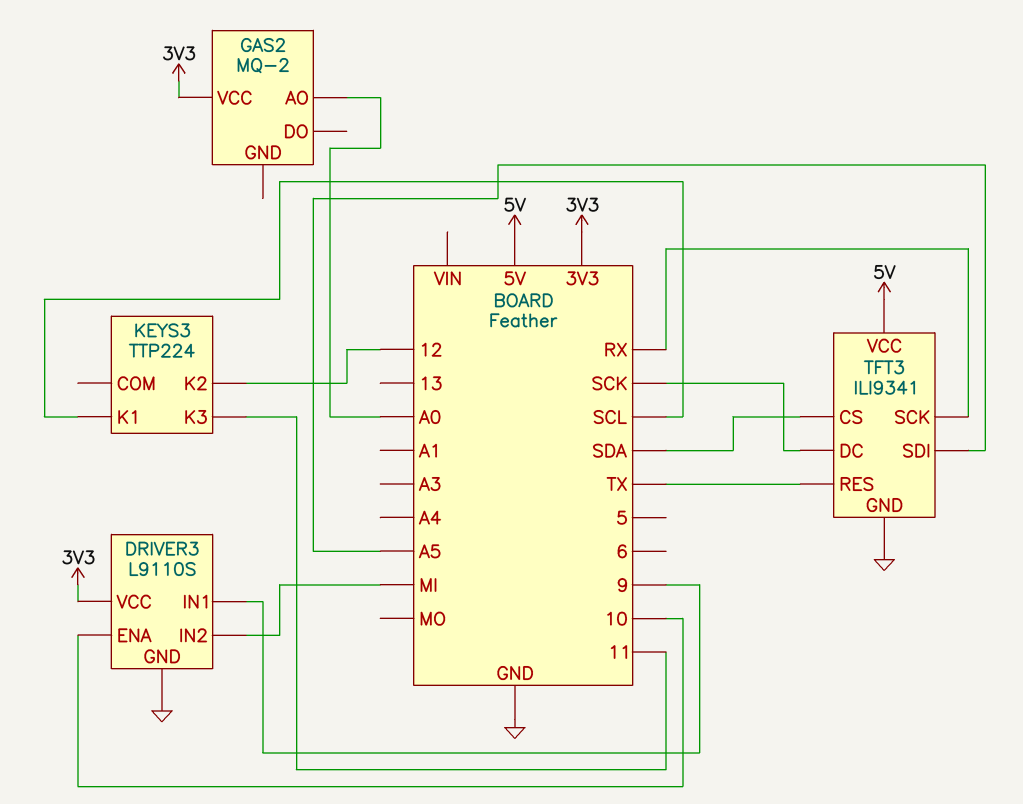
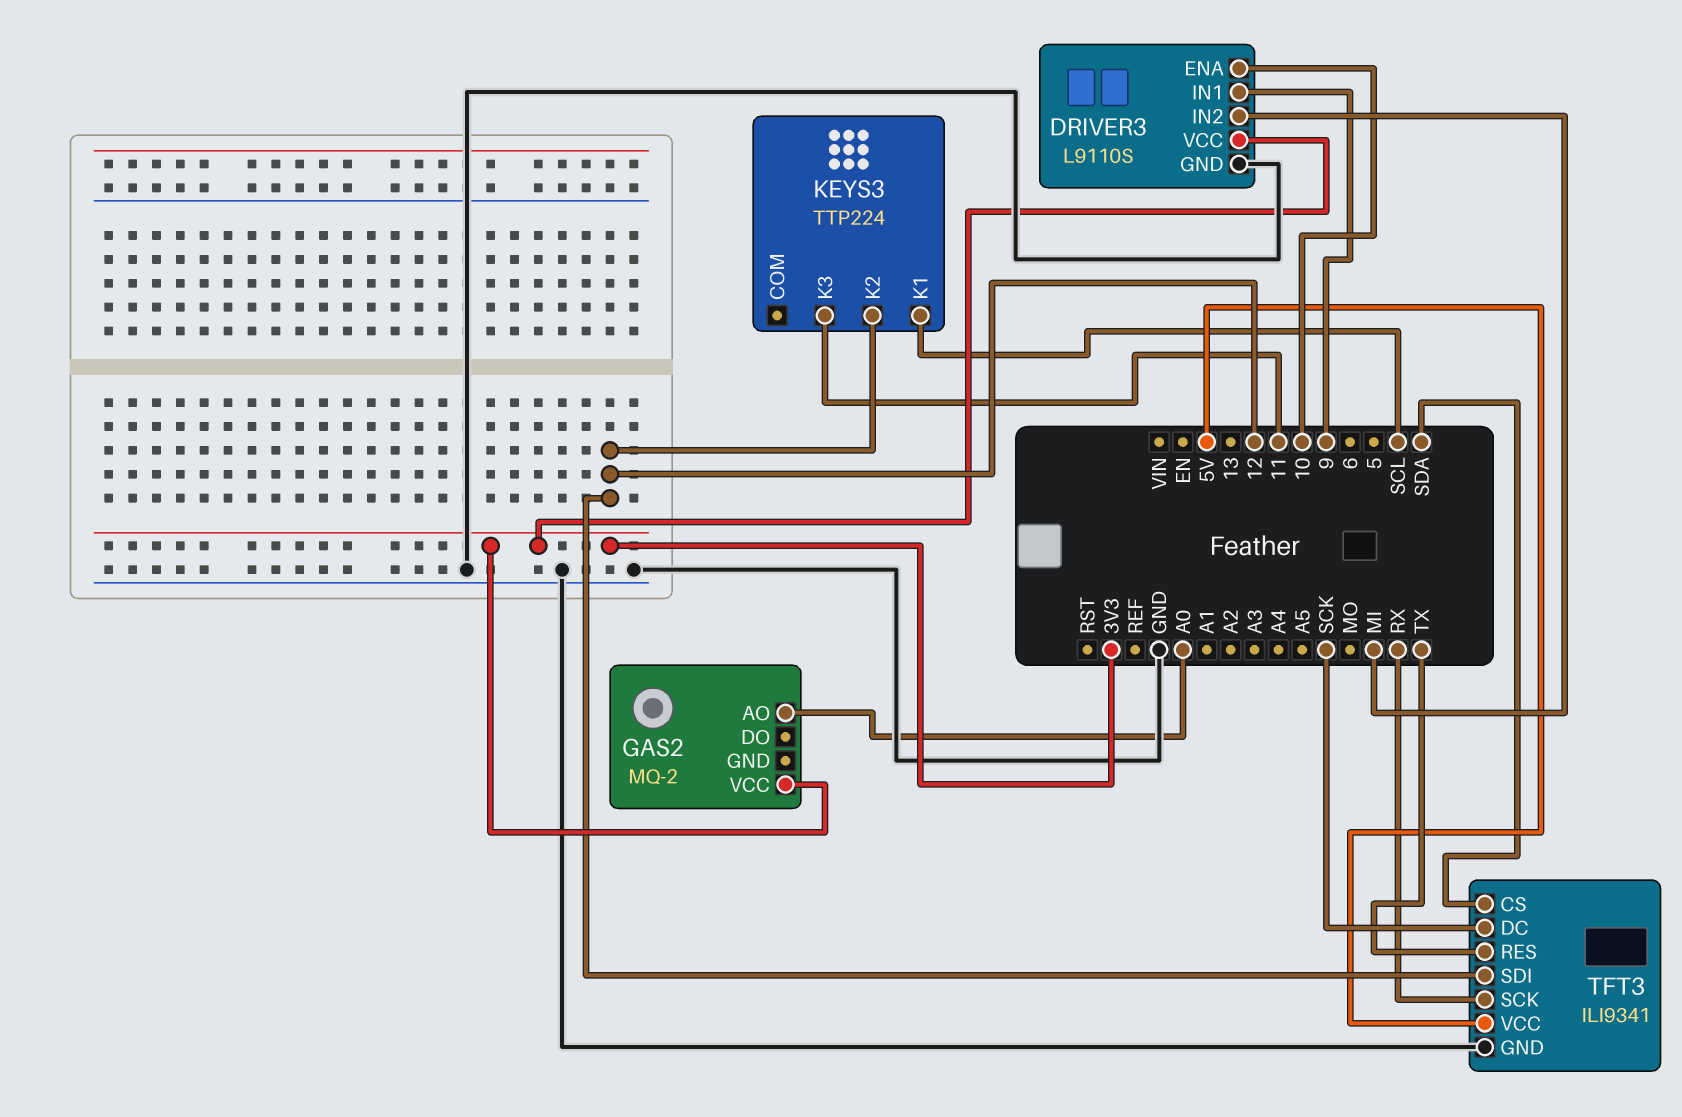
TFT3 pin SDI: A5 -> 12

